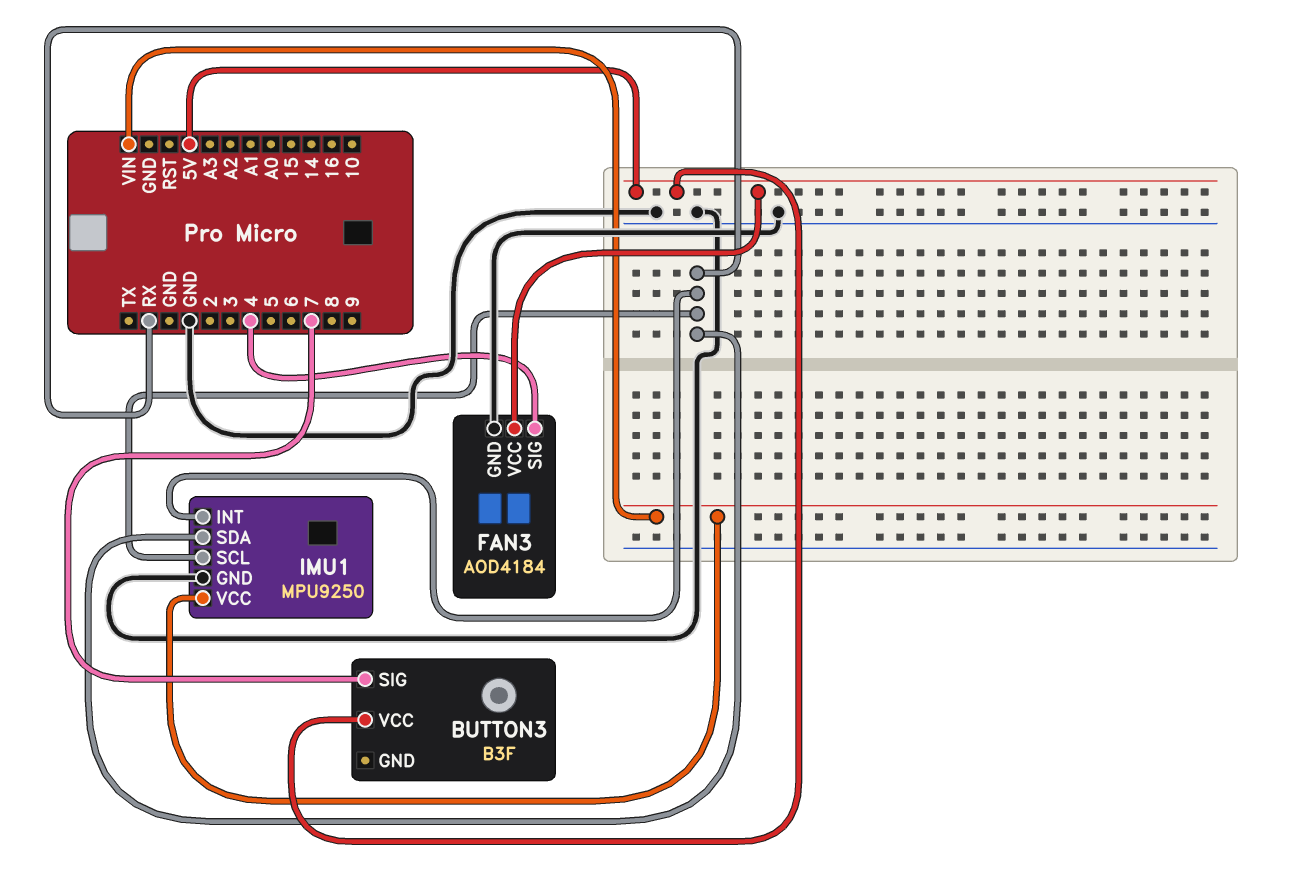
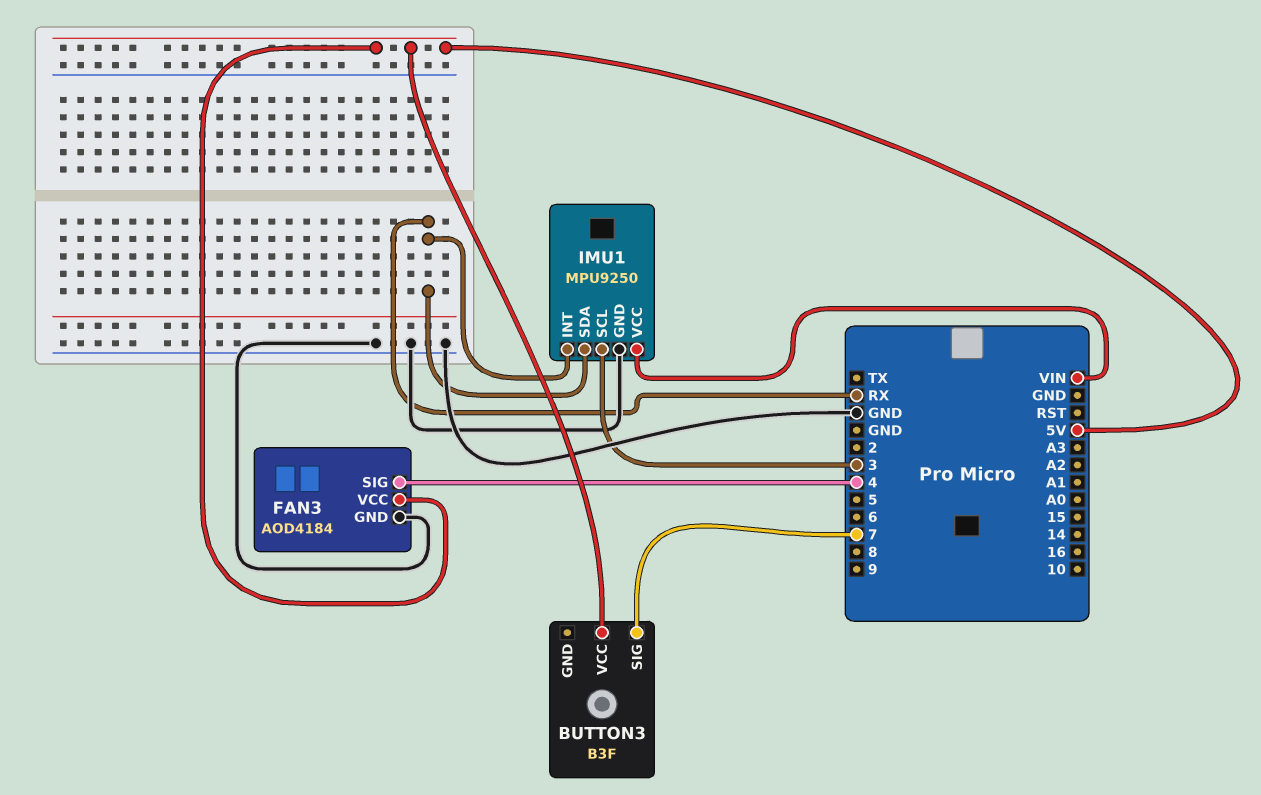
IMU1 pin SCL: RX -> 3

